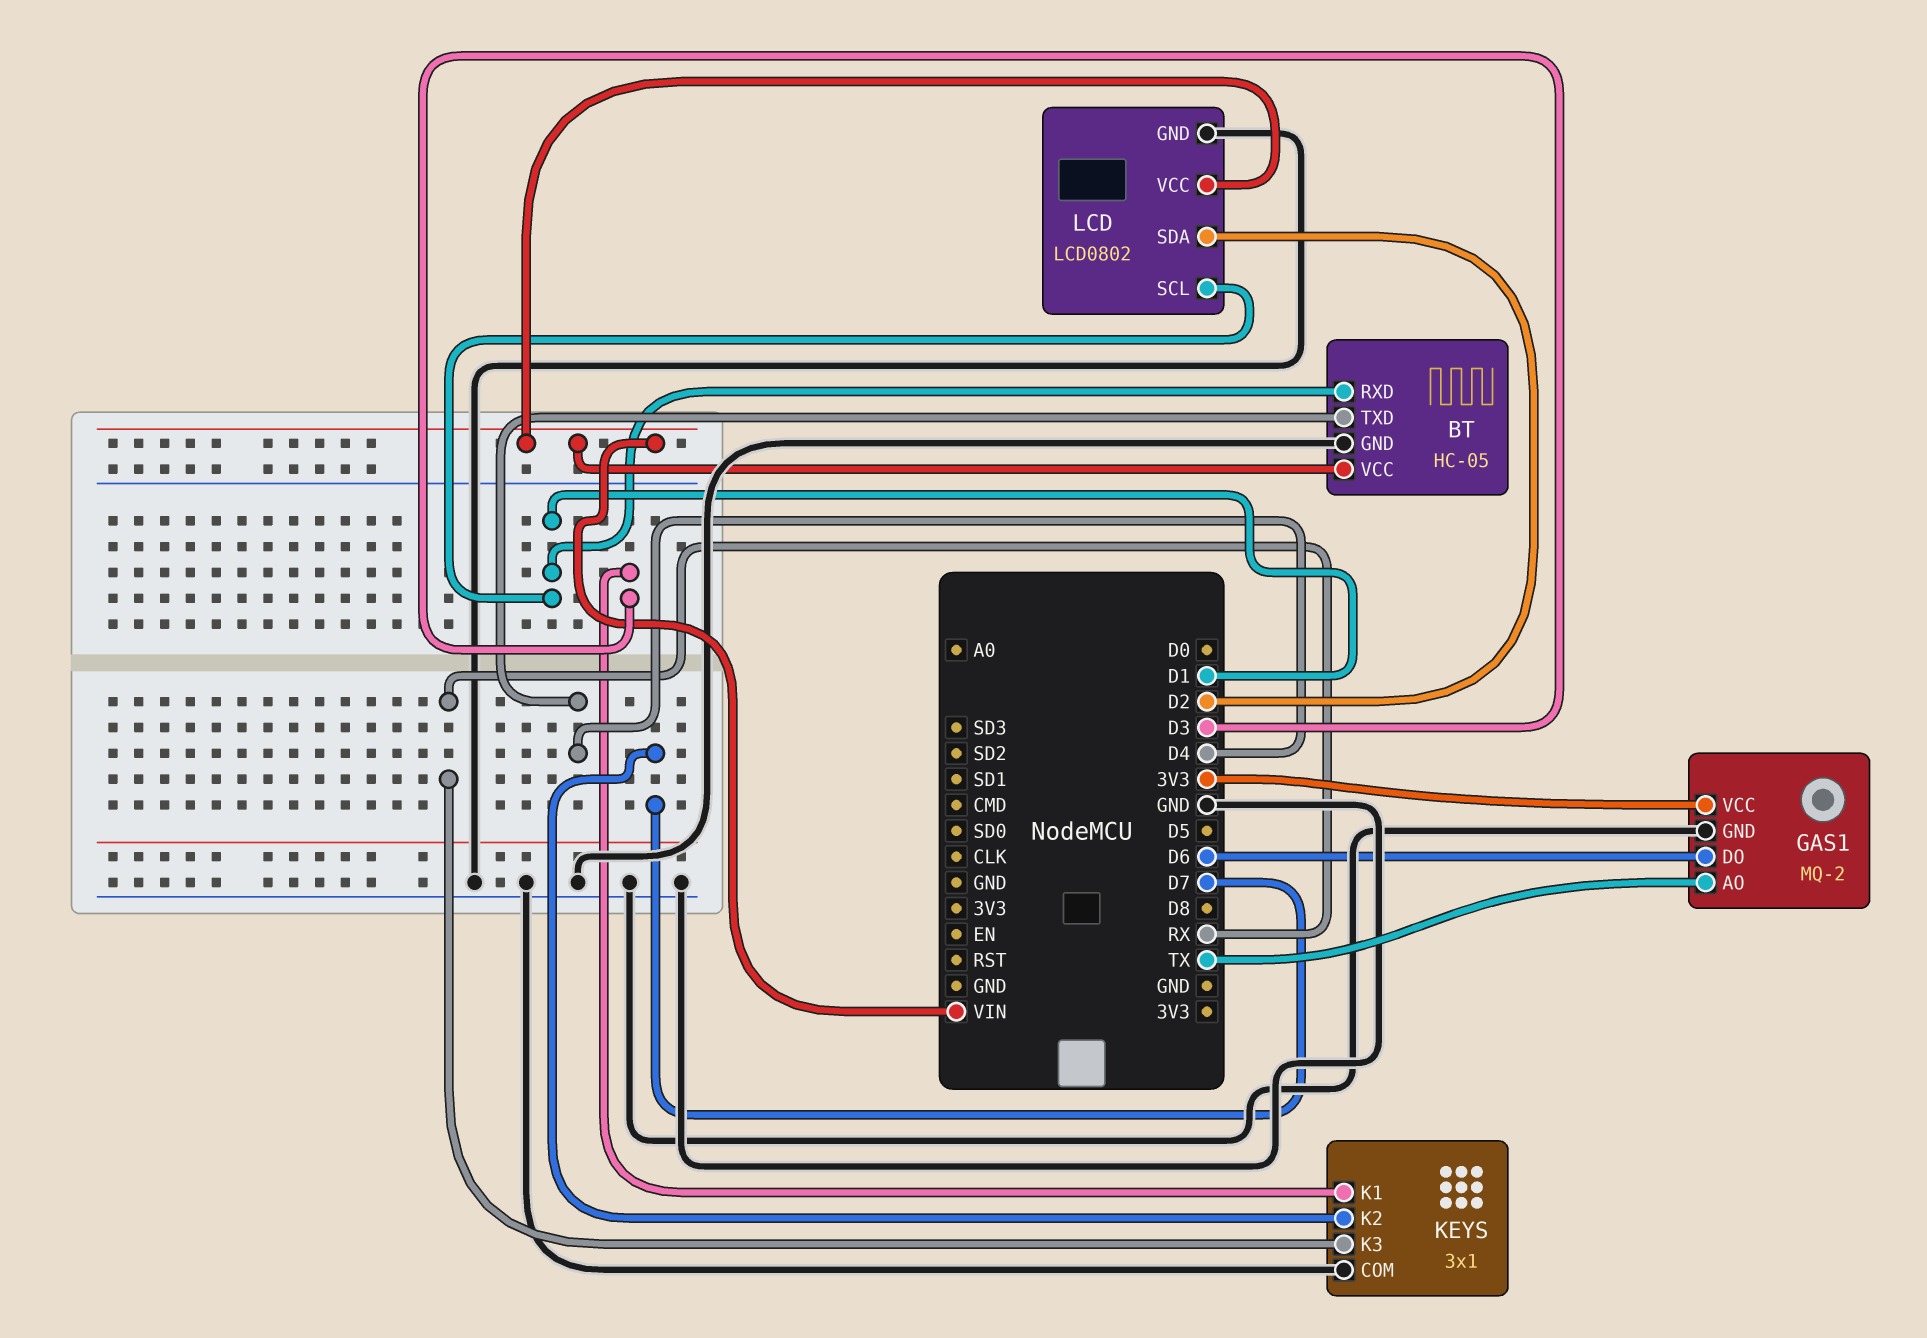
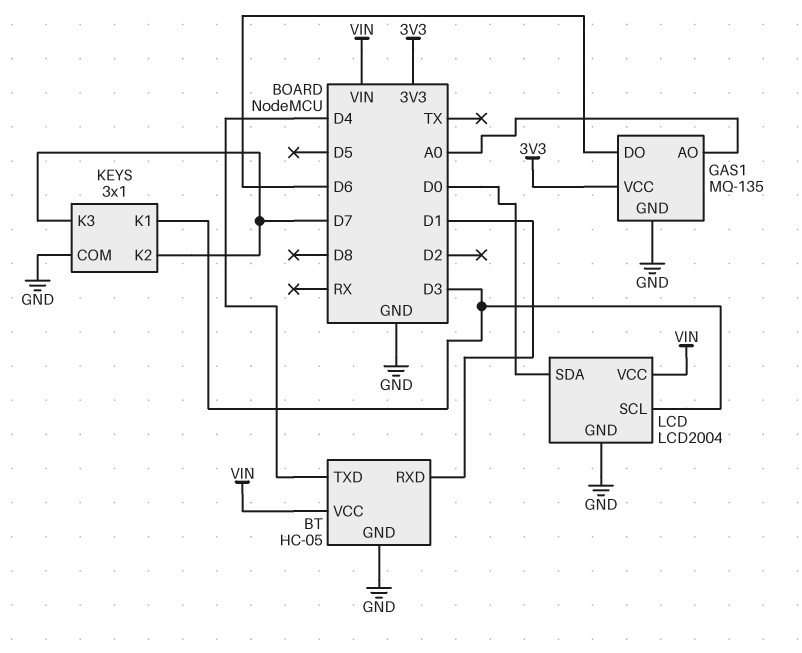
GAS1: MQ-2 -> MQ-135
GAS1 pin AO: TX -> A0
KEYS pin K3: RX -> D7
LCD: LCD0802 -> LCD2004
LCD pin SCL: D1 -> D3
LCD pin SDA: D2 -> D0

